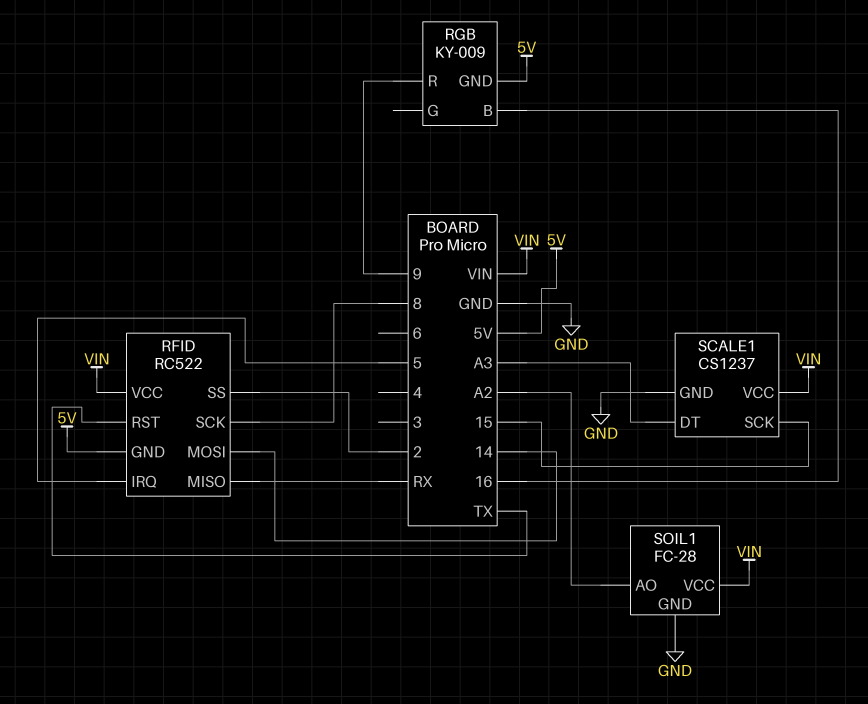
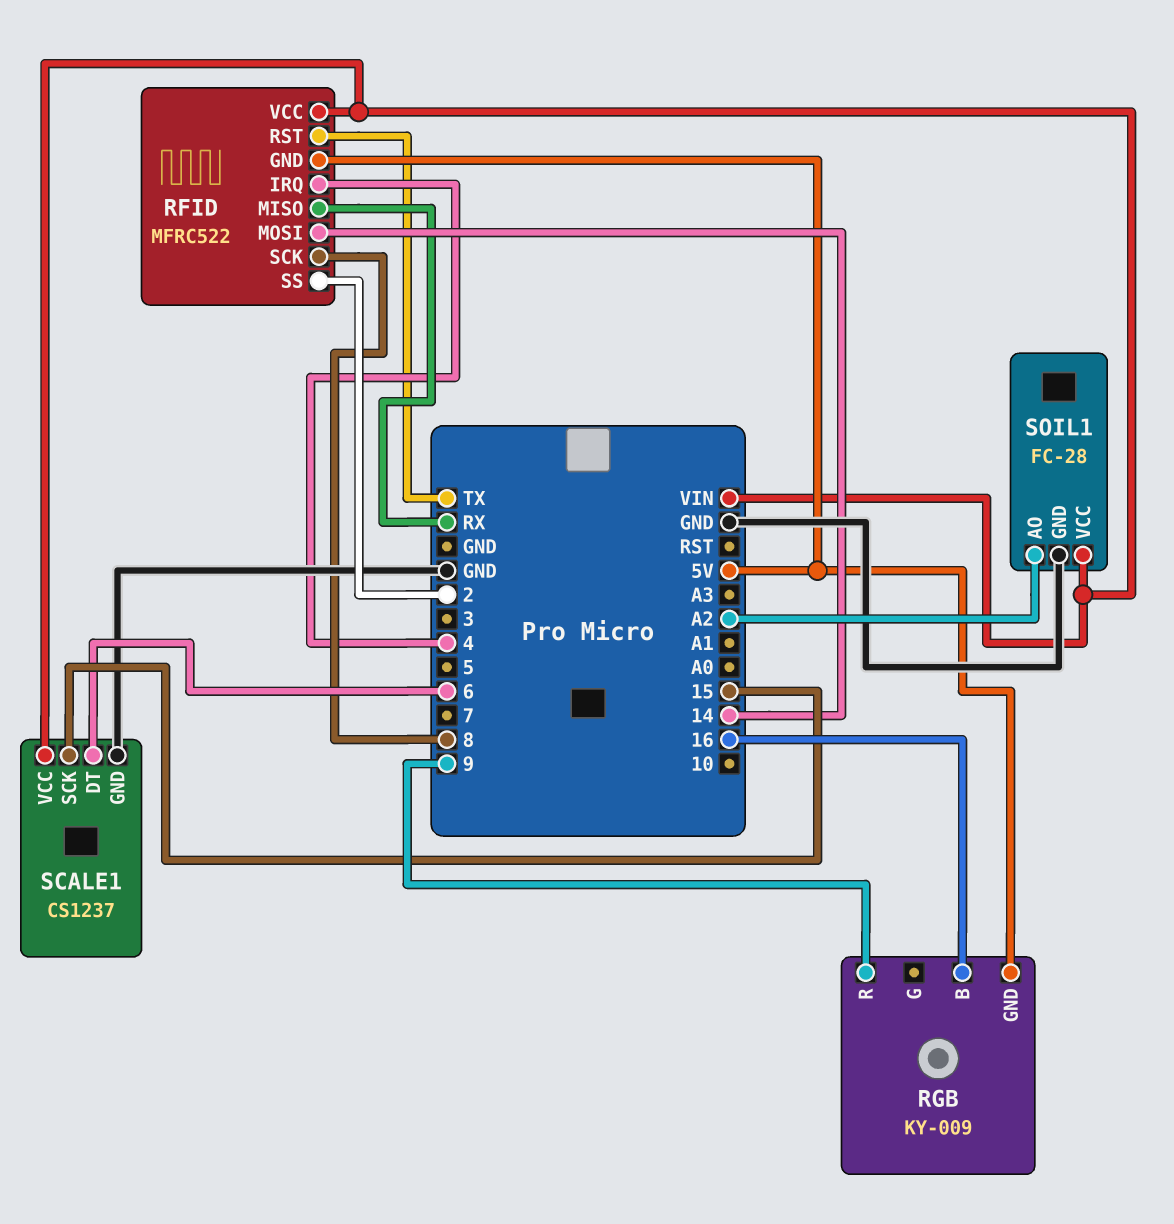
RFID: RC522 -> MFRC522
RFID pin IRQ: 5 -> 4
SCALE1 pin DT: A3 -> 6

